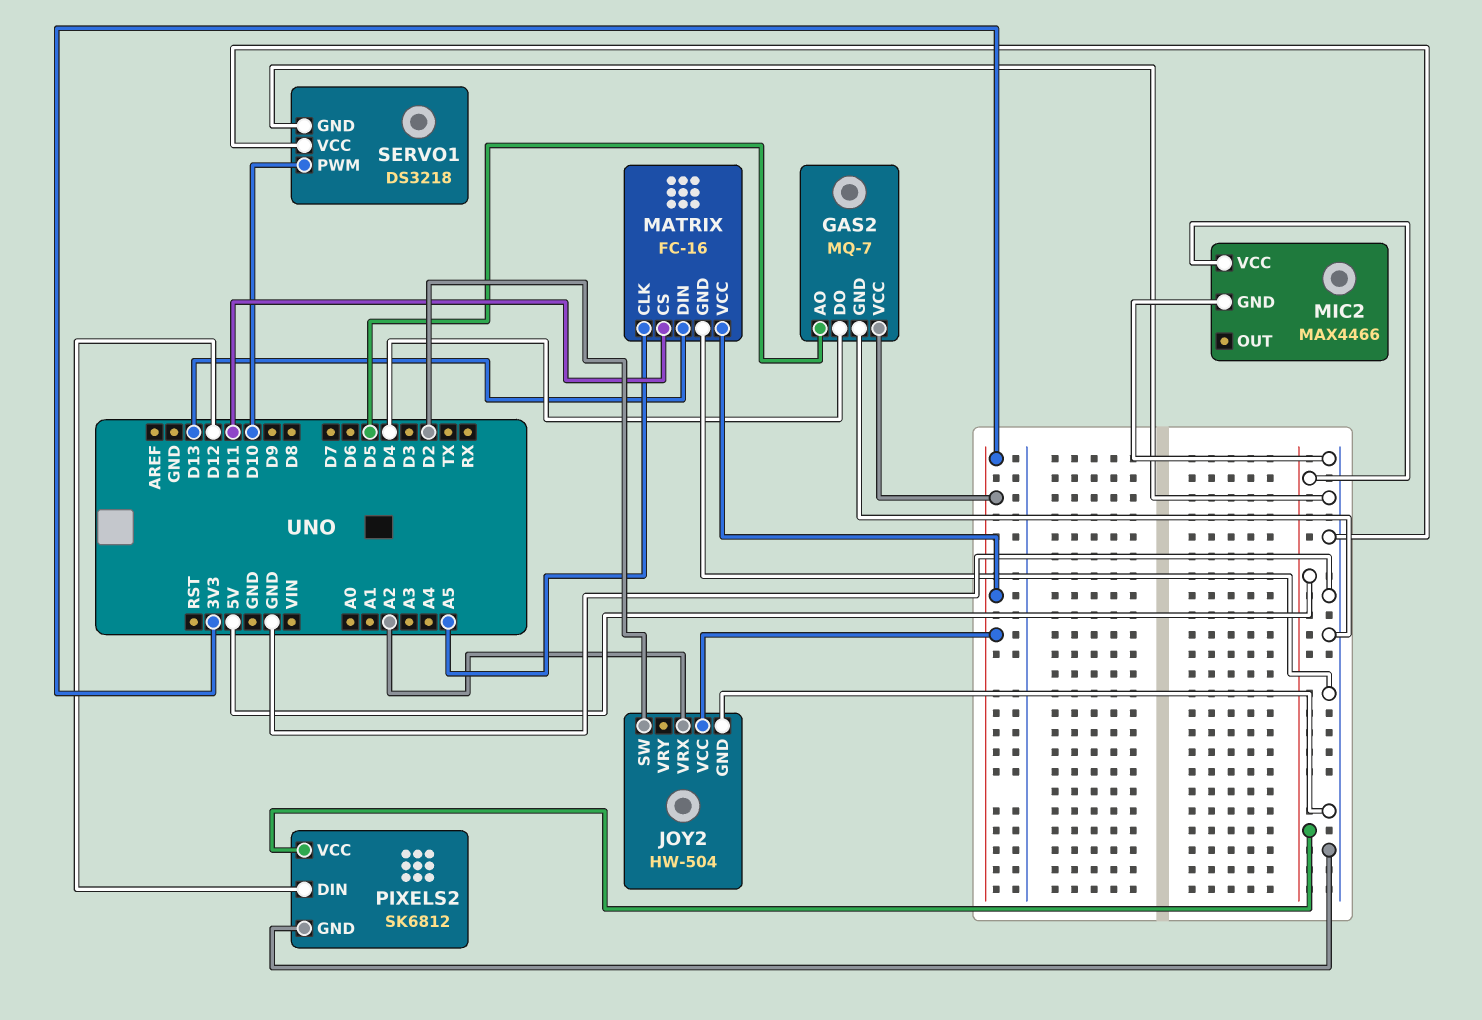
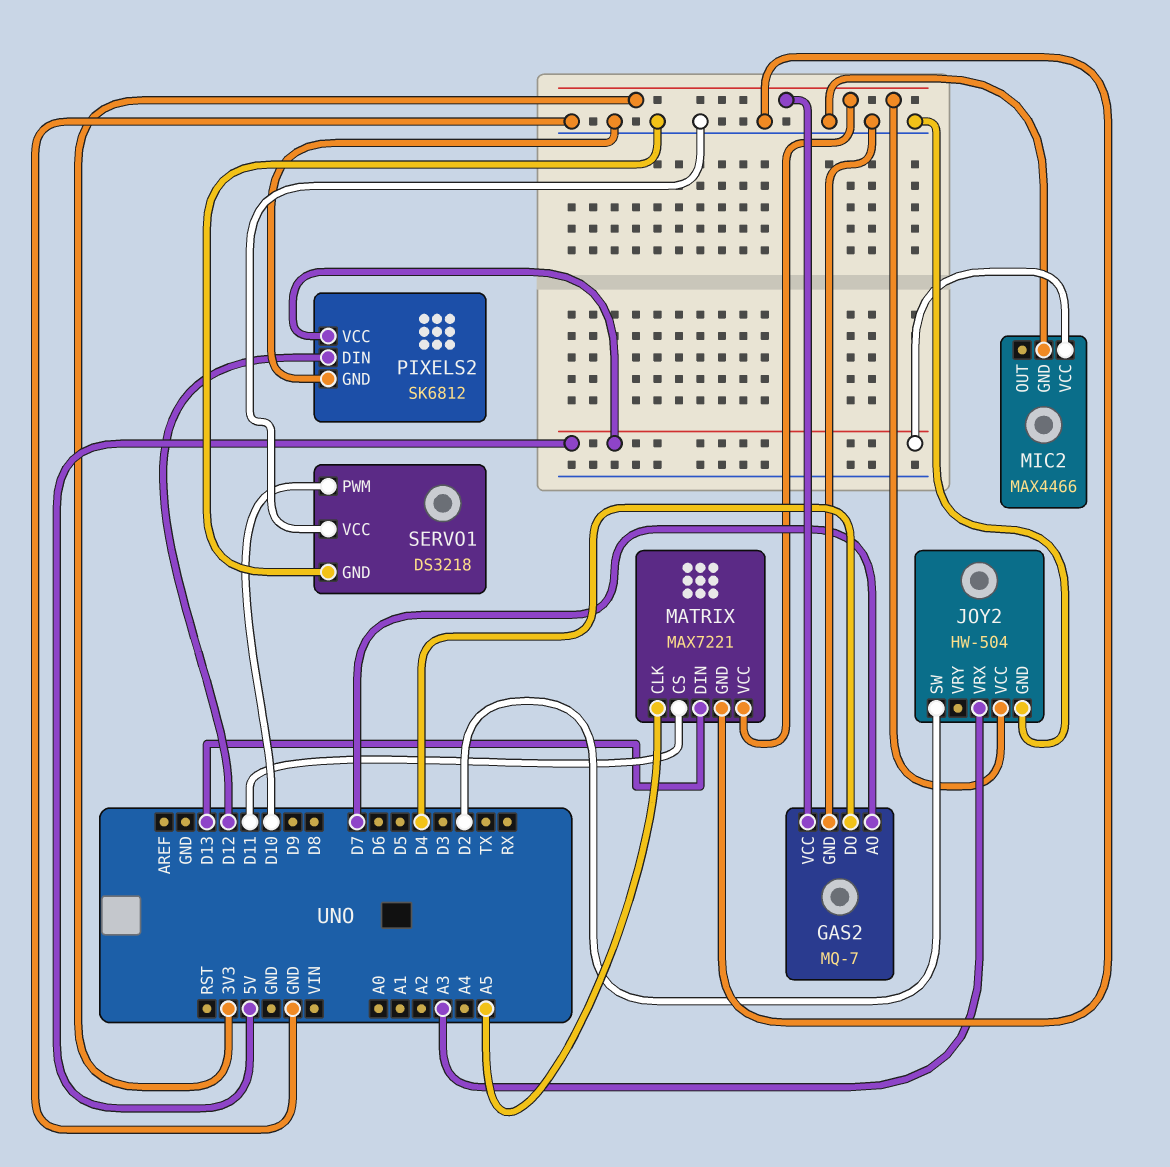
GAS2 pin AO: D5 -> D7
JOY2 pin VRX: A2 -> A3
MATRIX: FC-16 -> MAX7221

